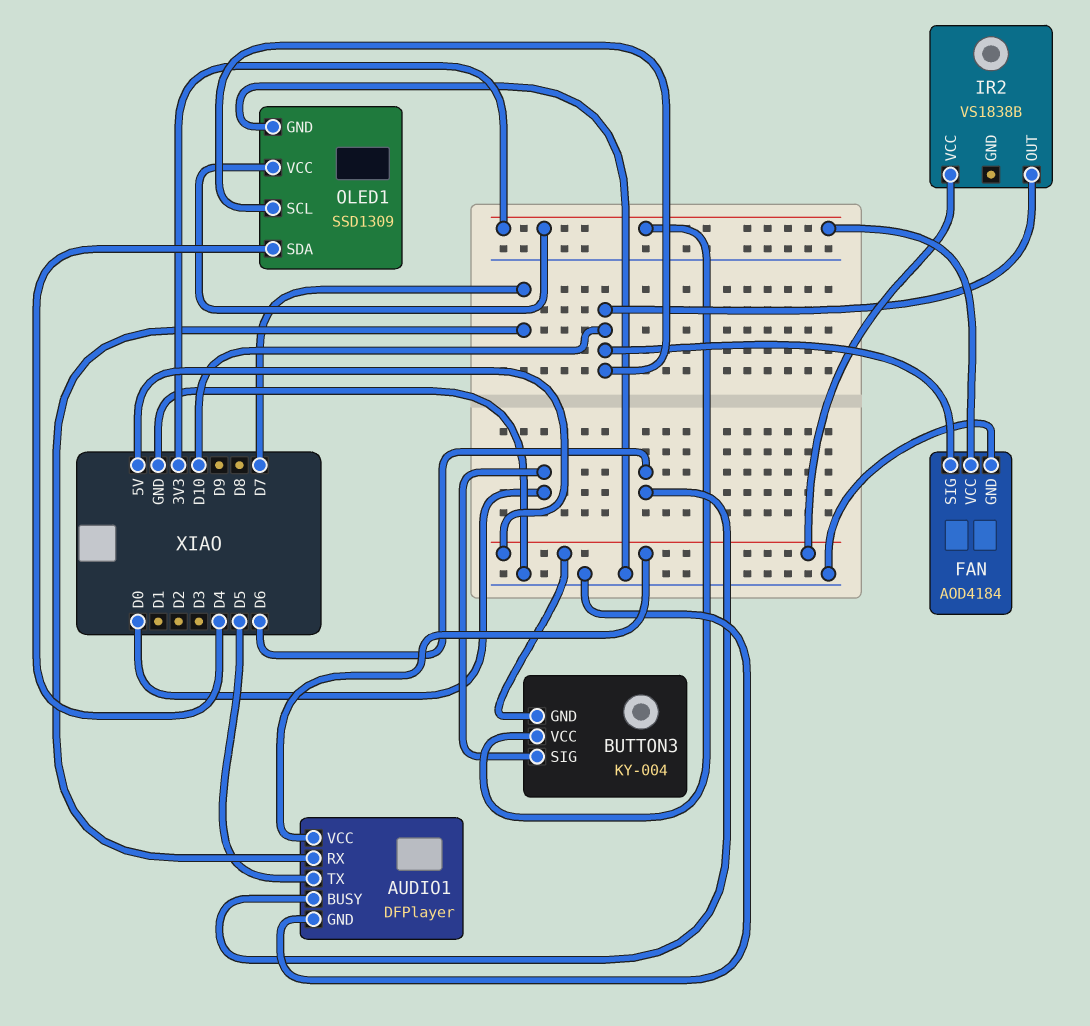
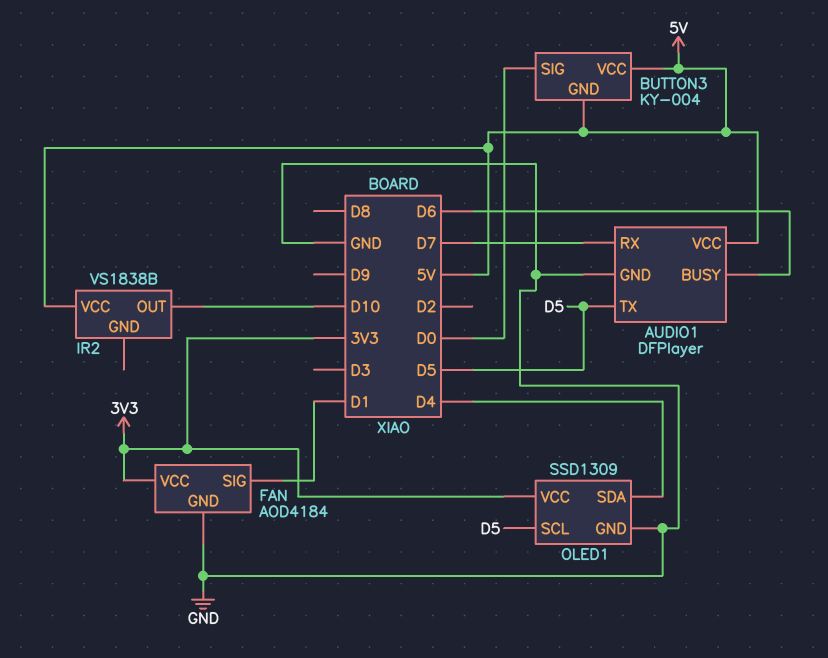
BUTTON3 pin VCC: 3V3 -> 5V
FAN pin SIG: D10 -> D1
OLED1 pin SCL: D10 -> D5

